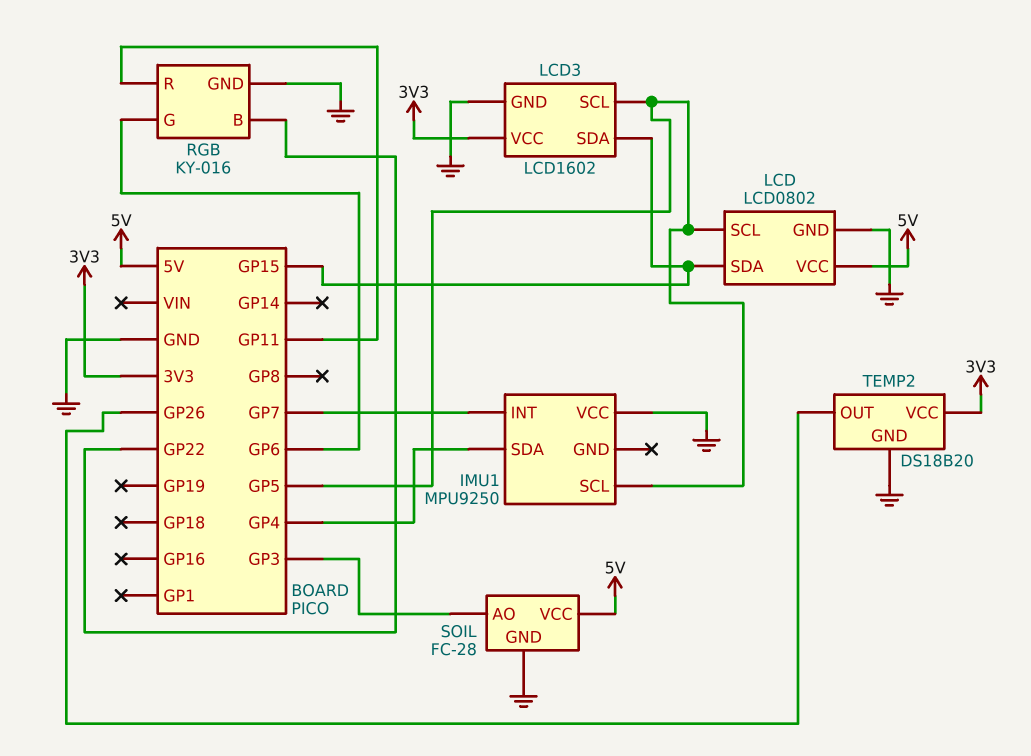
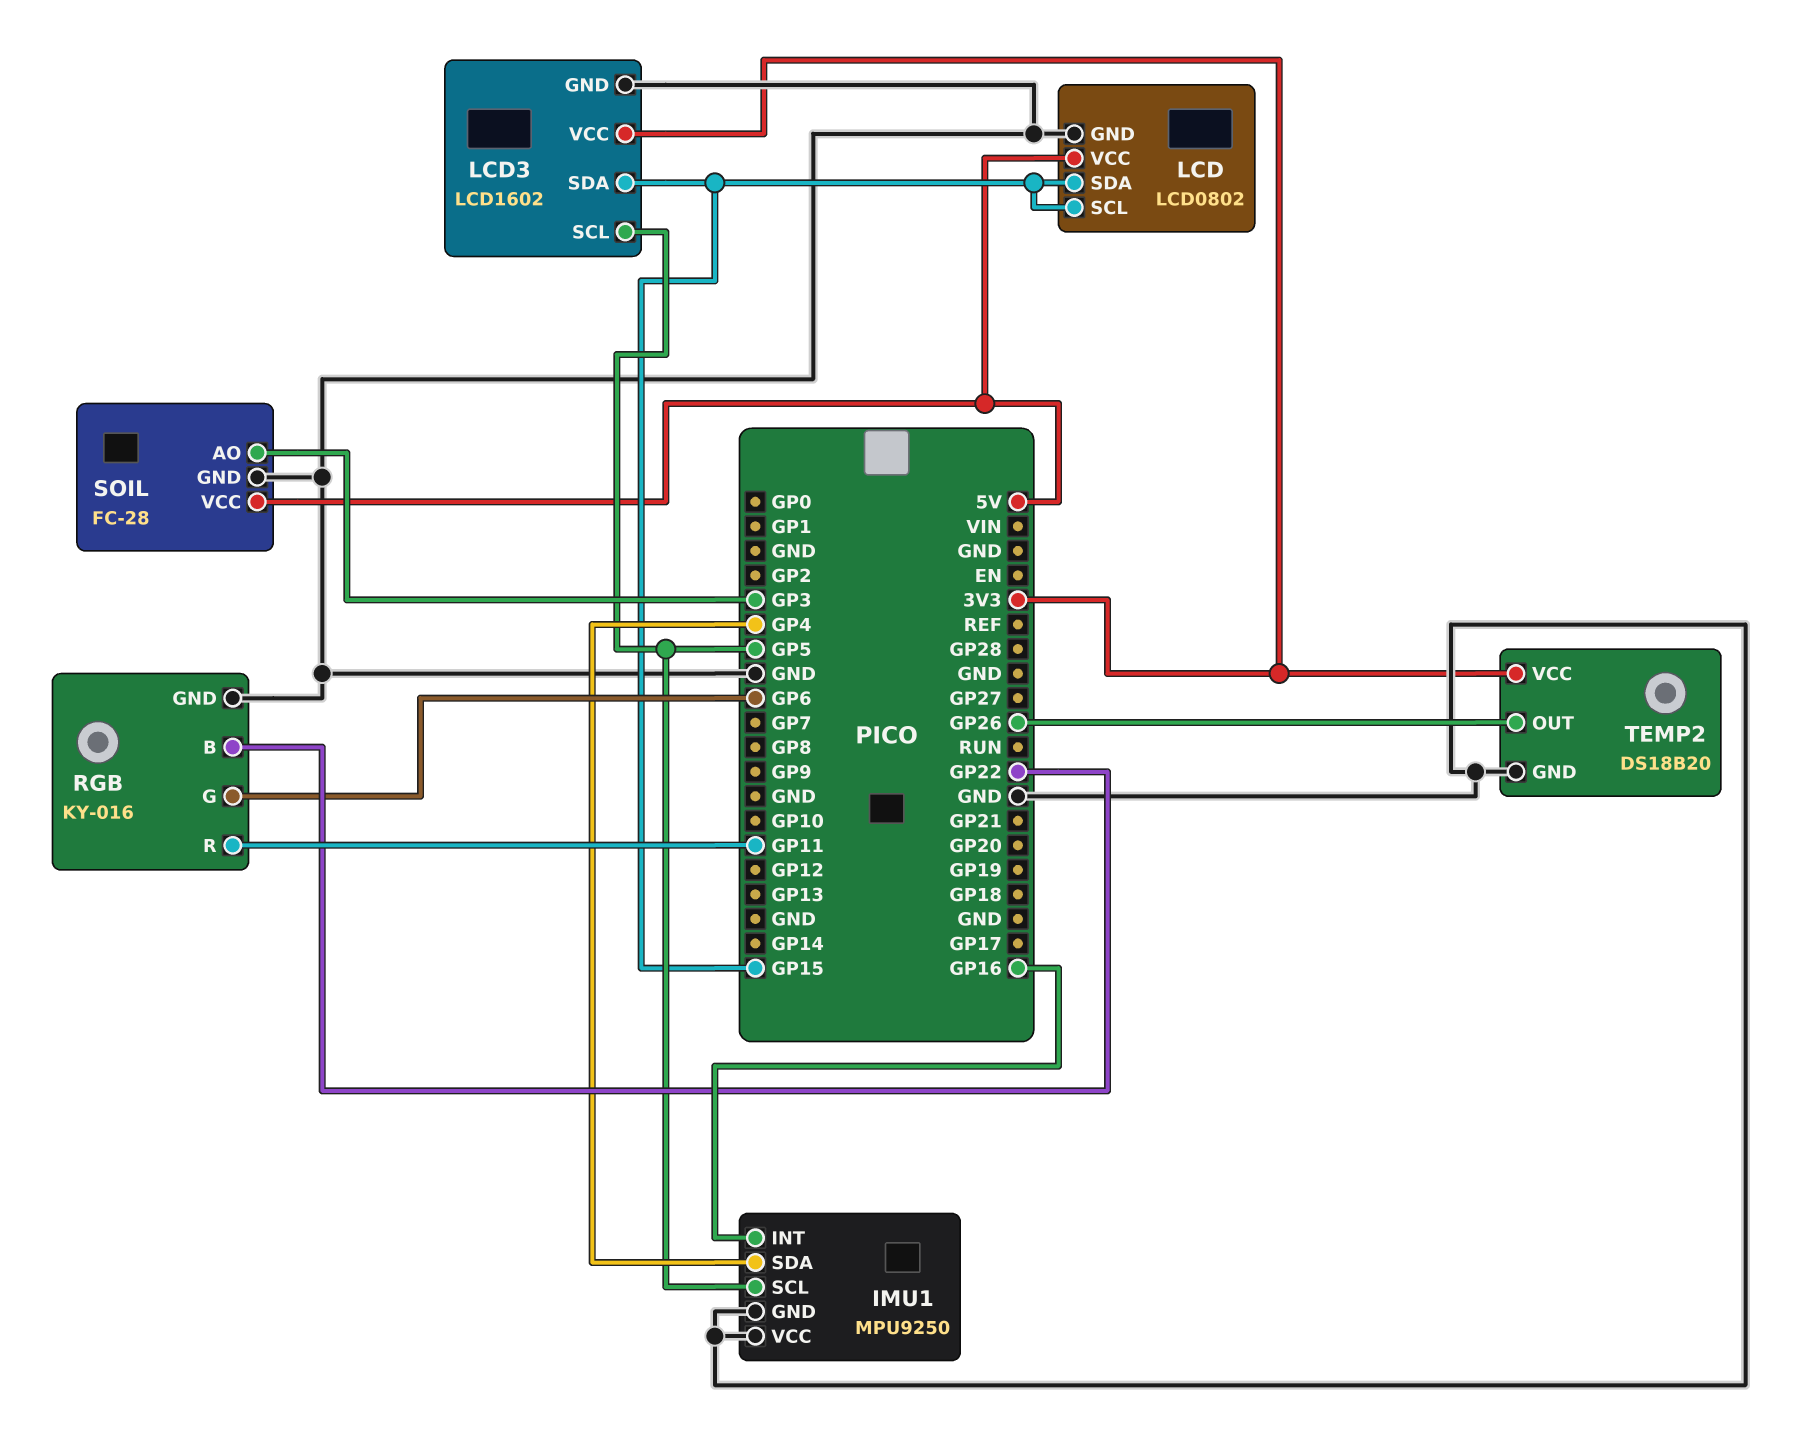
IMU1 pin GND: none -> GND
IMU1 pin INT: GP7 -> GP16
LCD pin SCL: GP5 -> GP15

